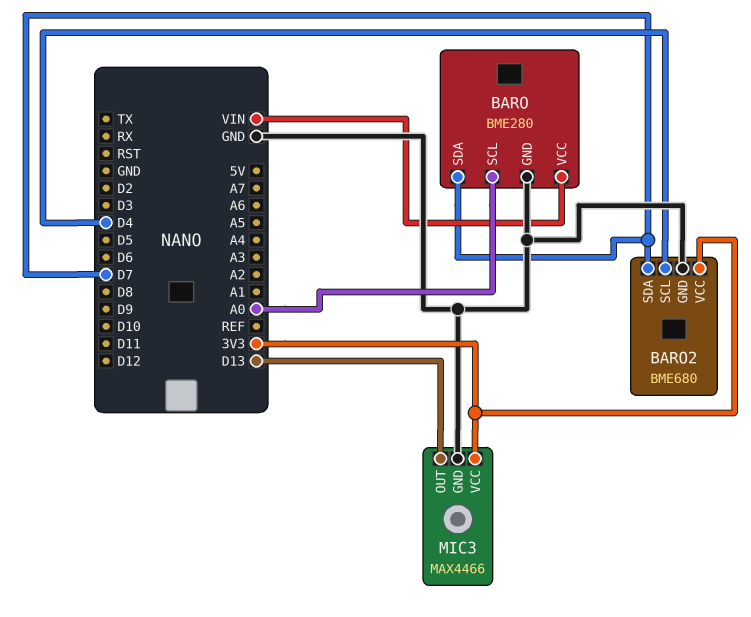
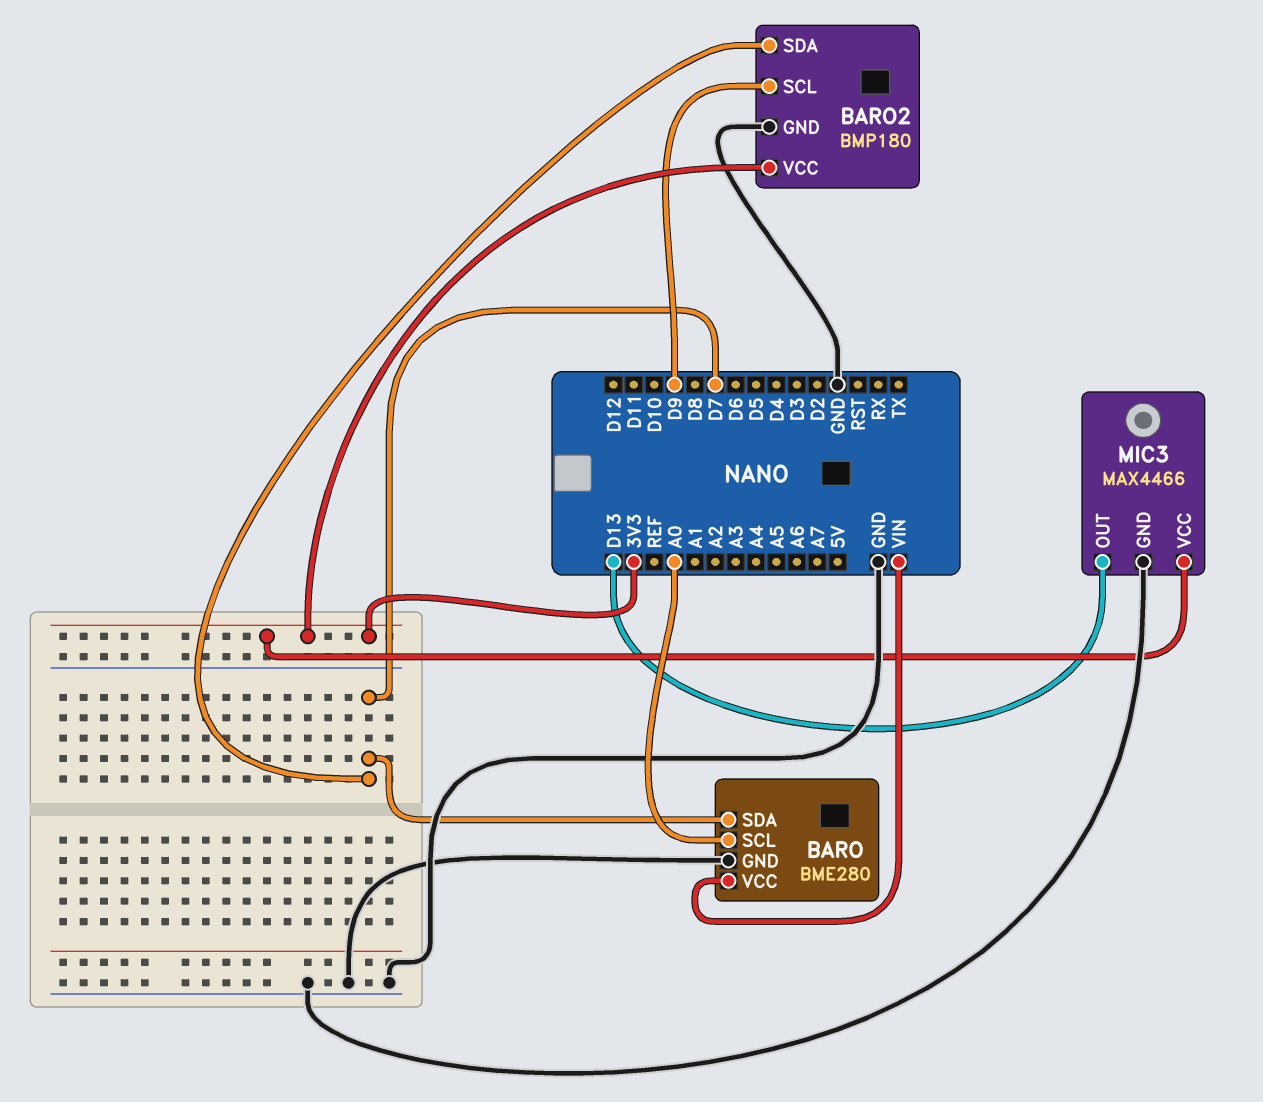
BARO2: BME680 -> BMP180
BARO2 pin SCL: D4 -> D9

